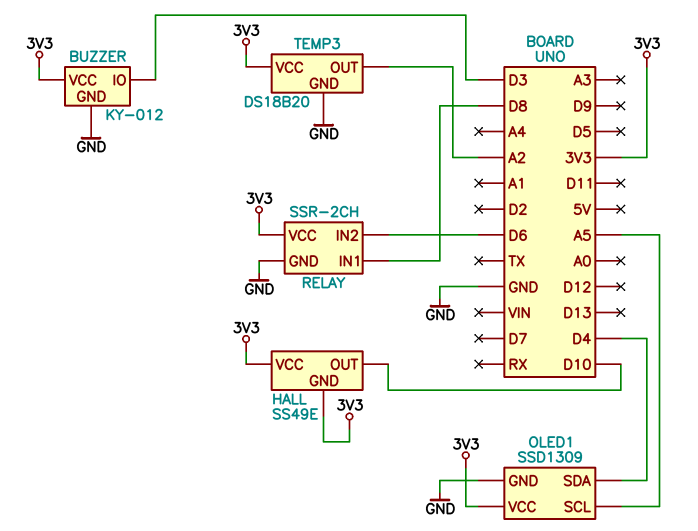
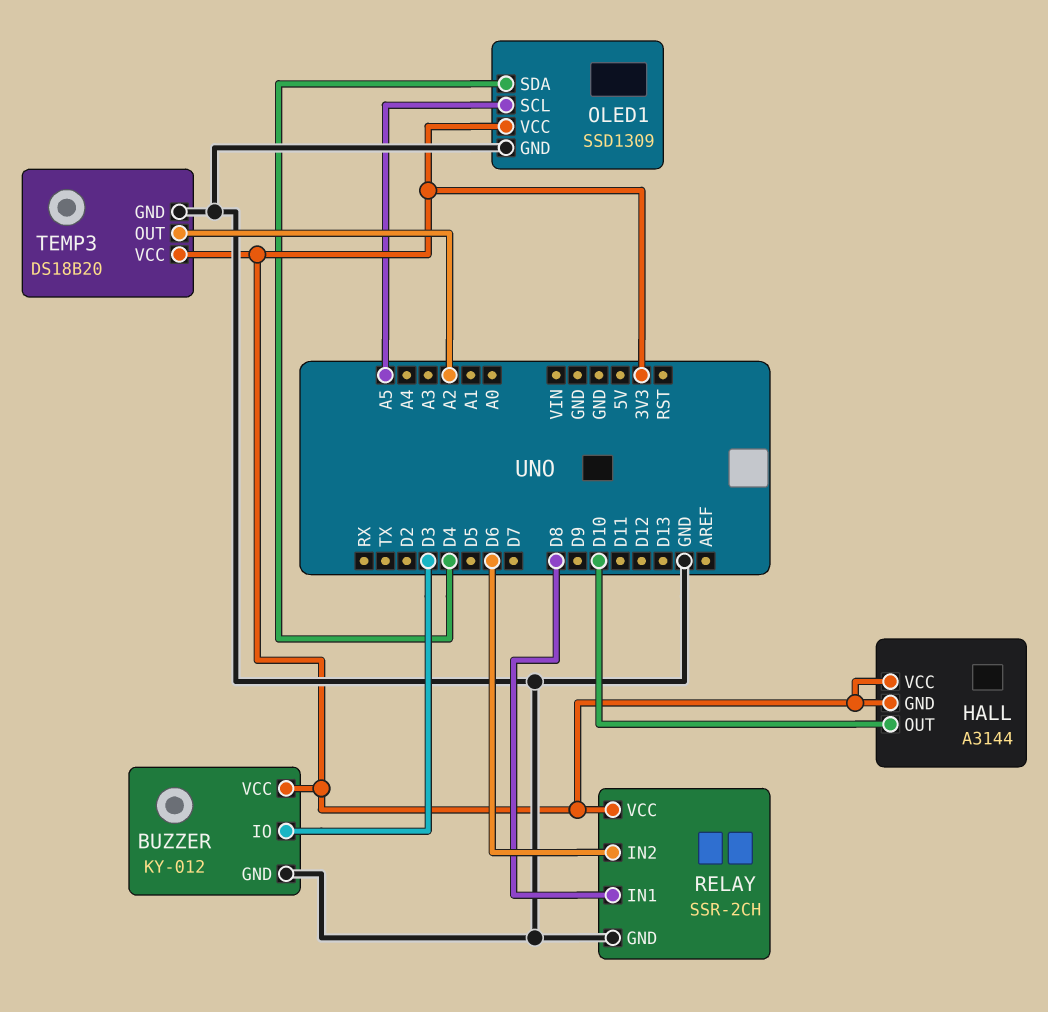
HALL: SS49E -> A3144

